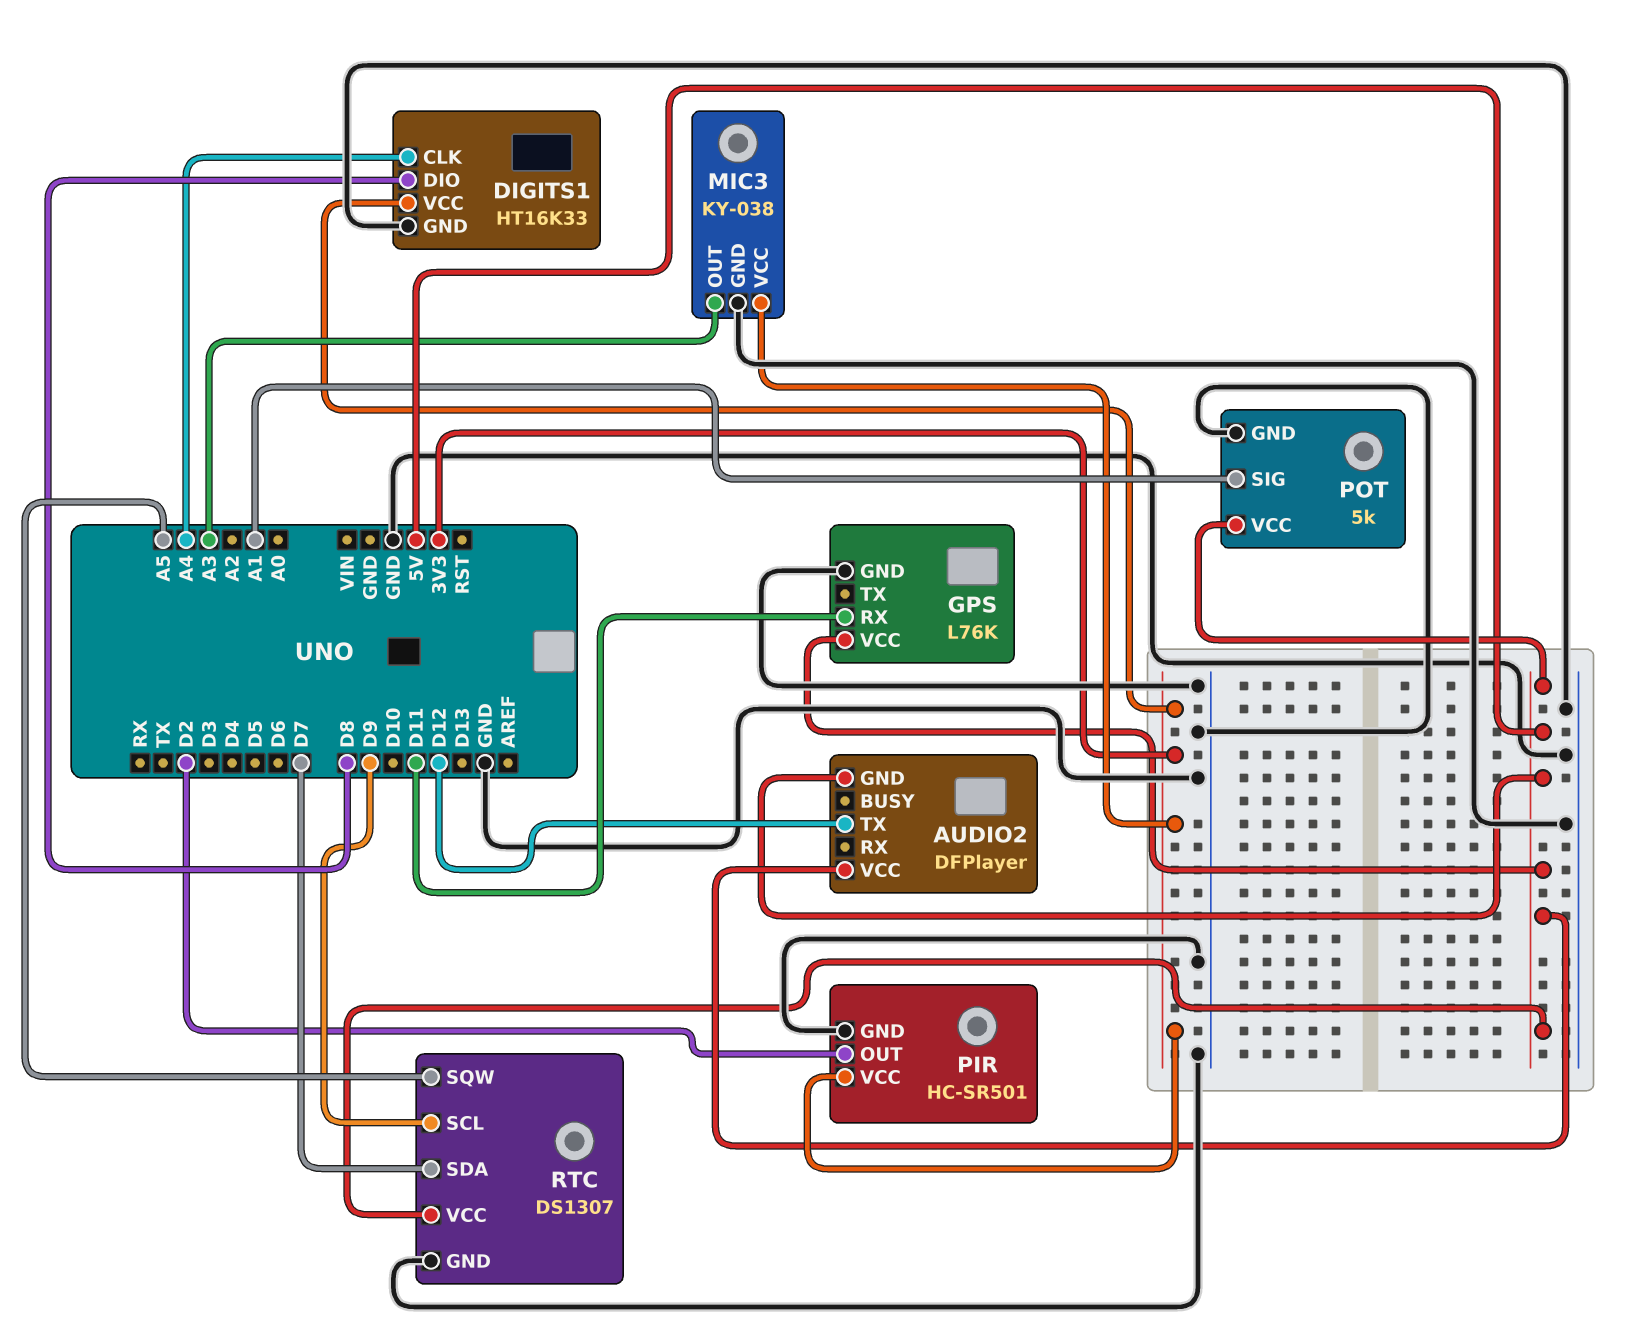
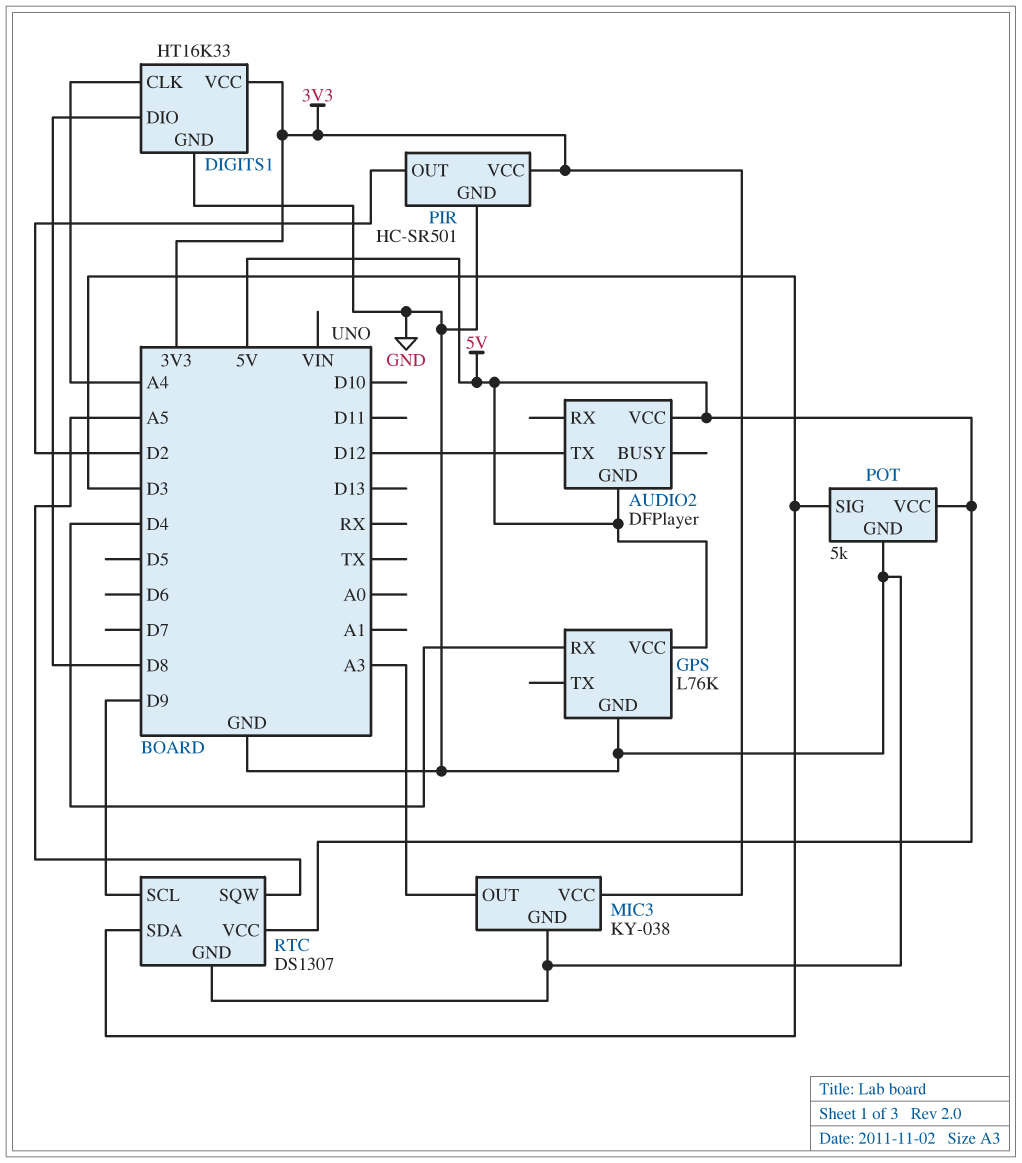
GPS pin RX: D11 -> D4
POT pin SIG: A1 -> D3
RTC pin SDA: D7 -> D3

